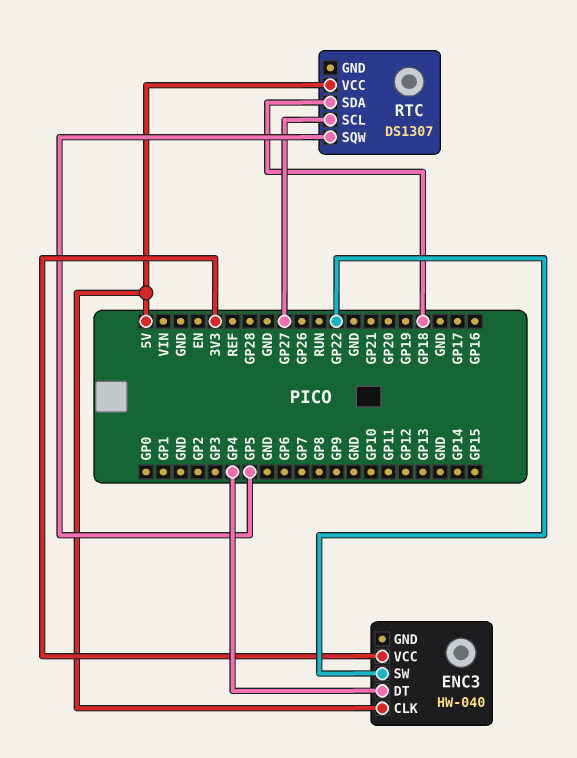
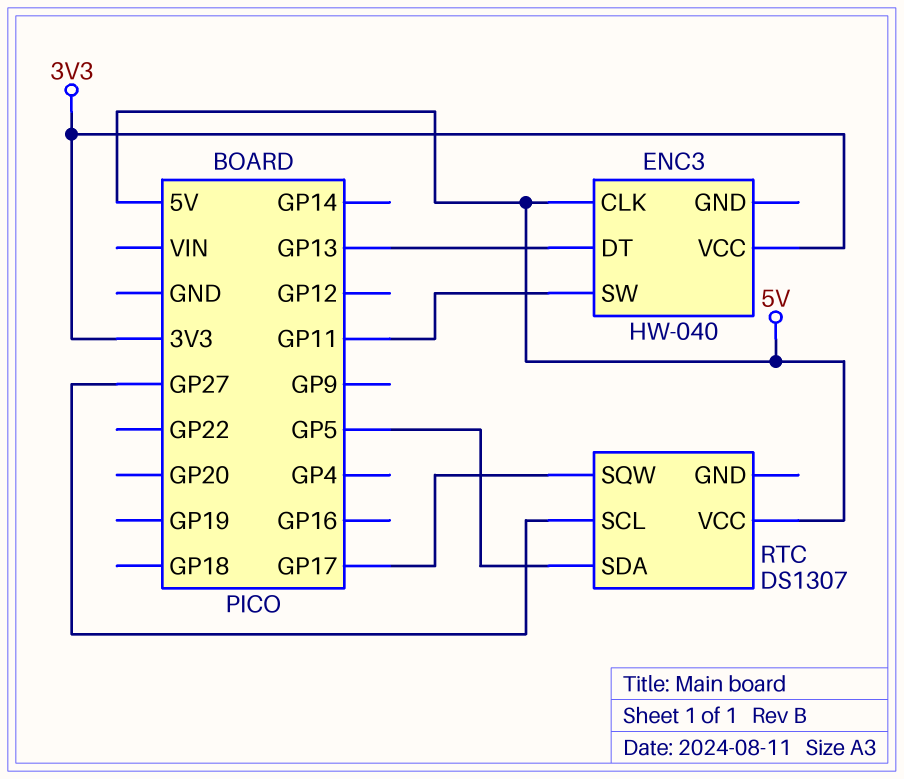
ENC3 pin DT: GP4 -> GP13
ENC3 pin SW: GP22 -> GP11
RTC pin SDA: GP18 -> GP5
RTC pin SQW: GP5 -> GP17

